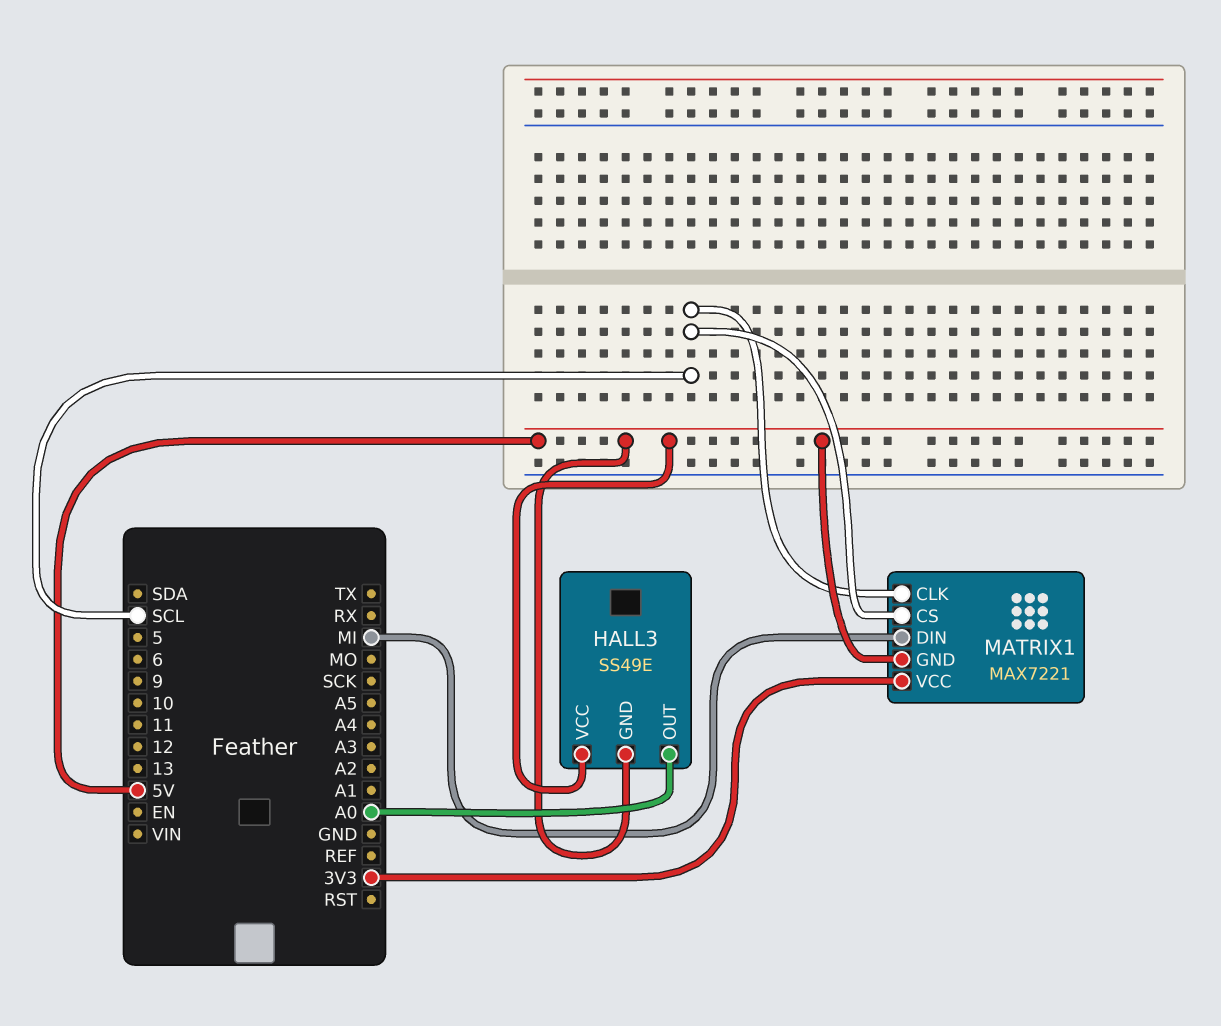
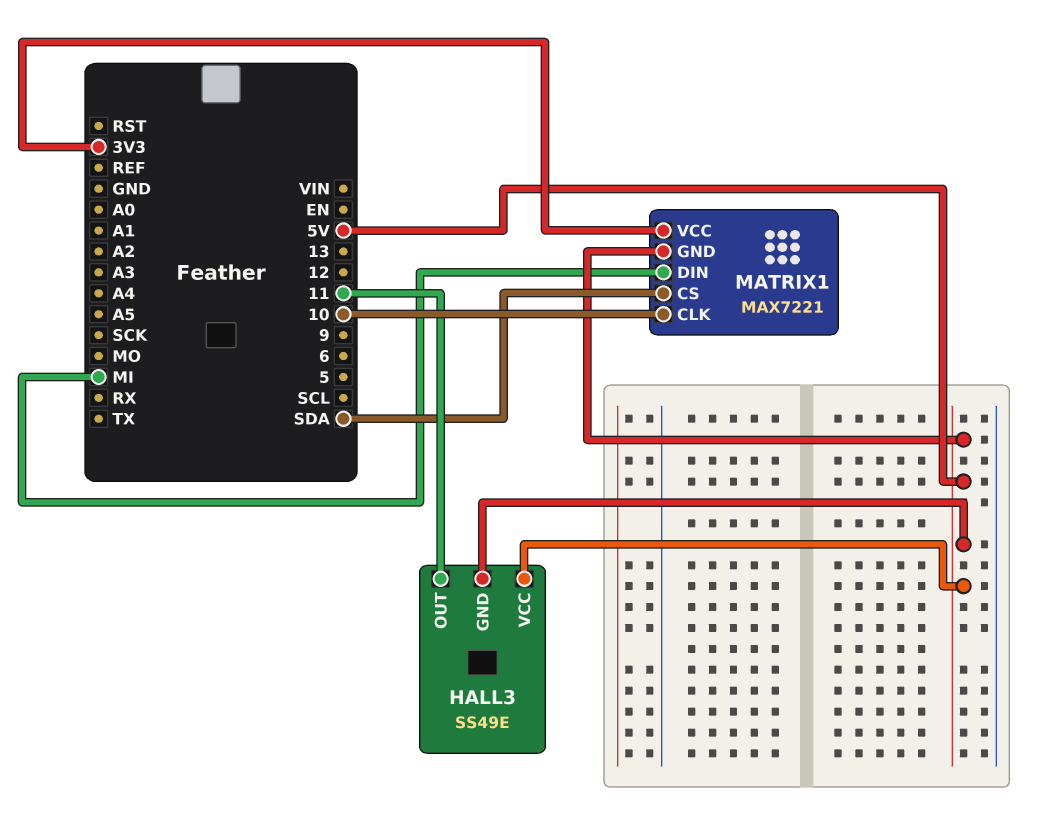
HALL3 pin OUT: A0 -> 11
MATRIX1 pin CLK: SCL -> 10
MATRIX1 pin CS: SCL -> SDA

